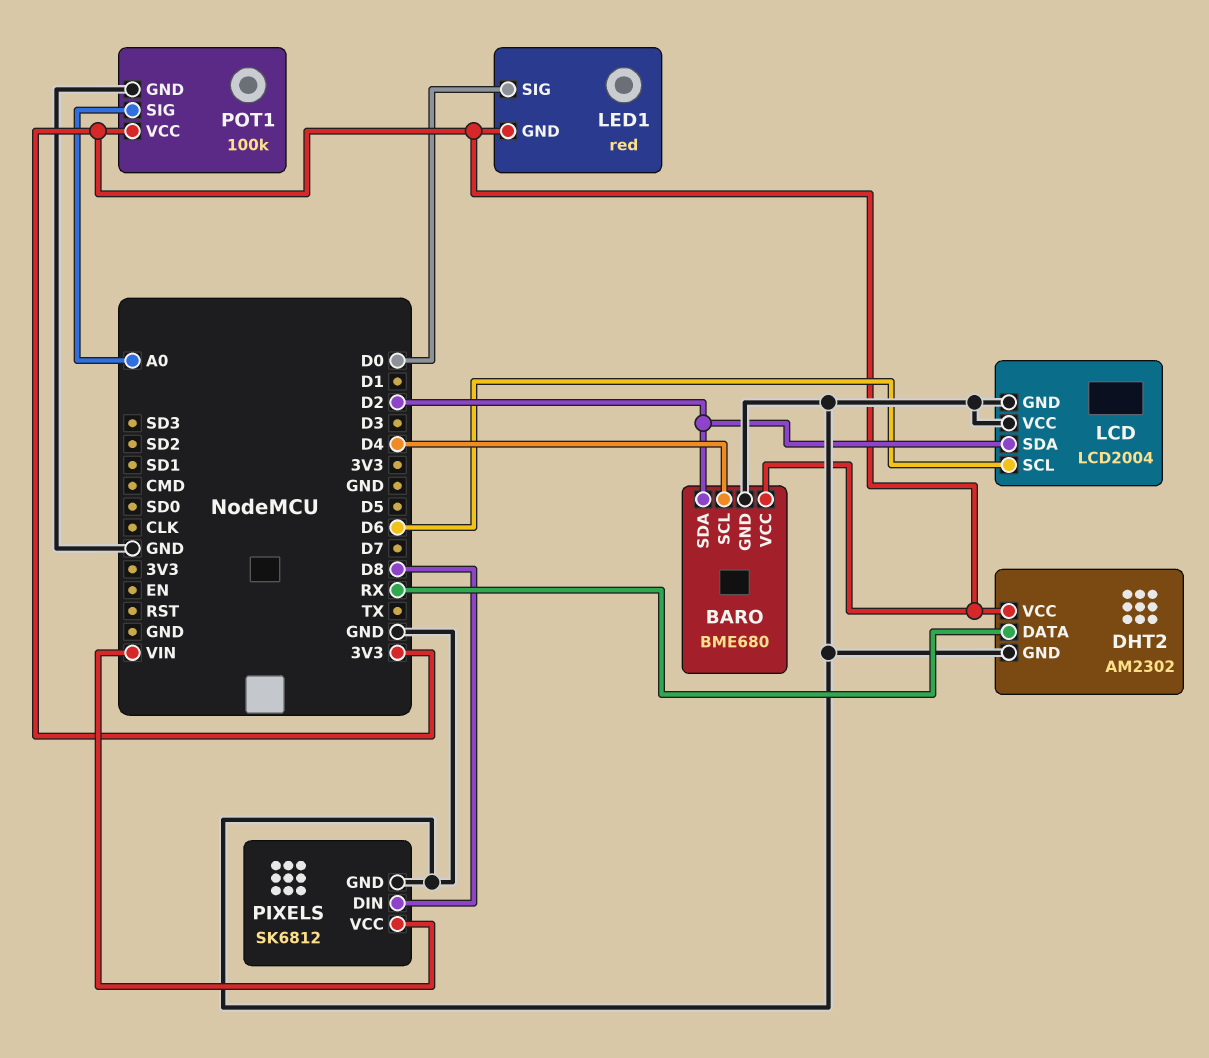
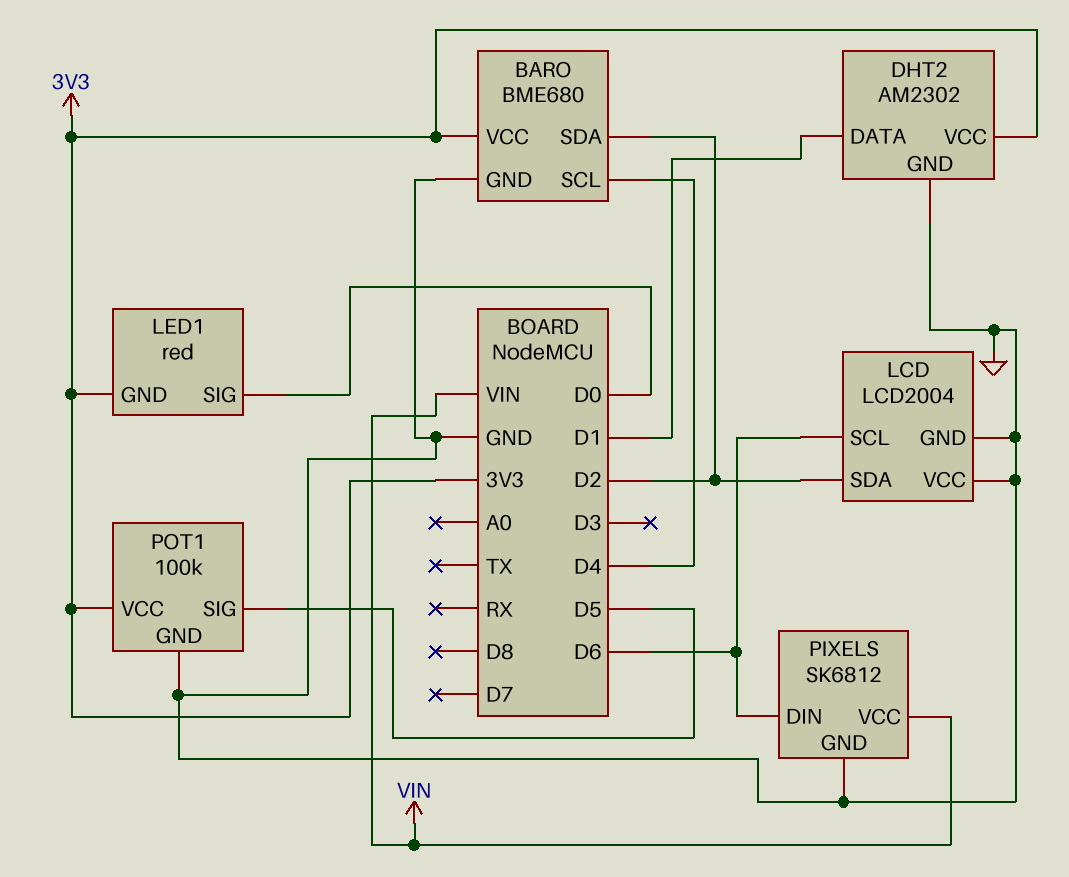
DHT2 pin DATA: RX -> D1
PIXELS pin DIN: D8 -> D6
POT1 pin SIG: A0 -> D5

